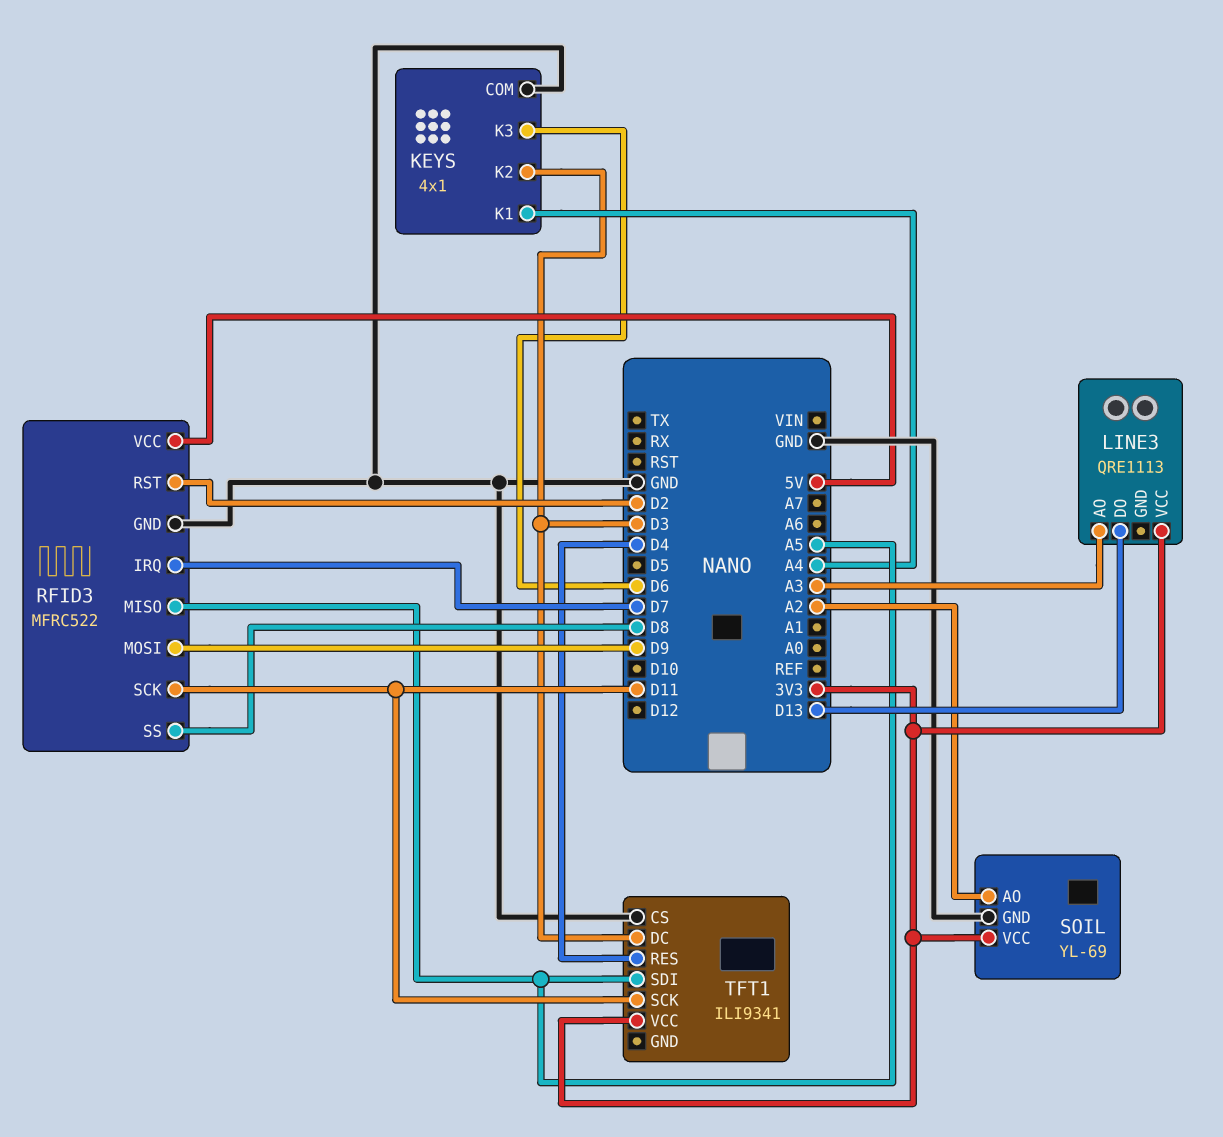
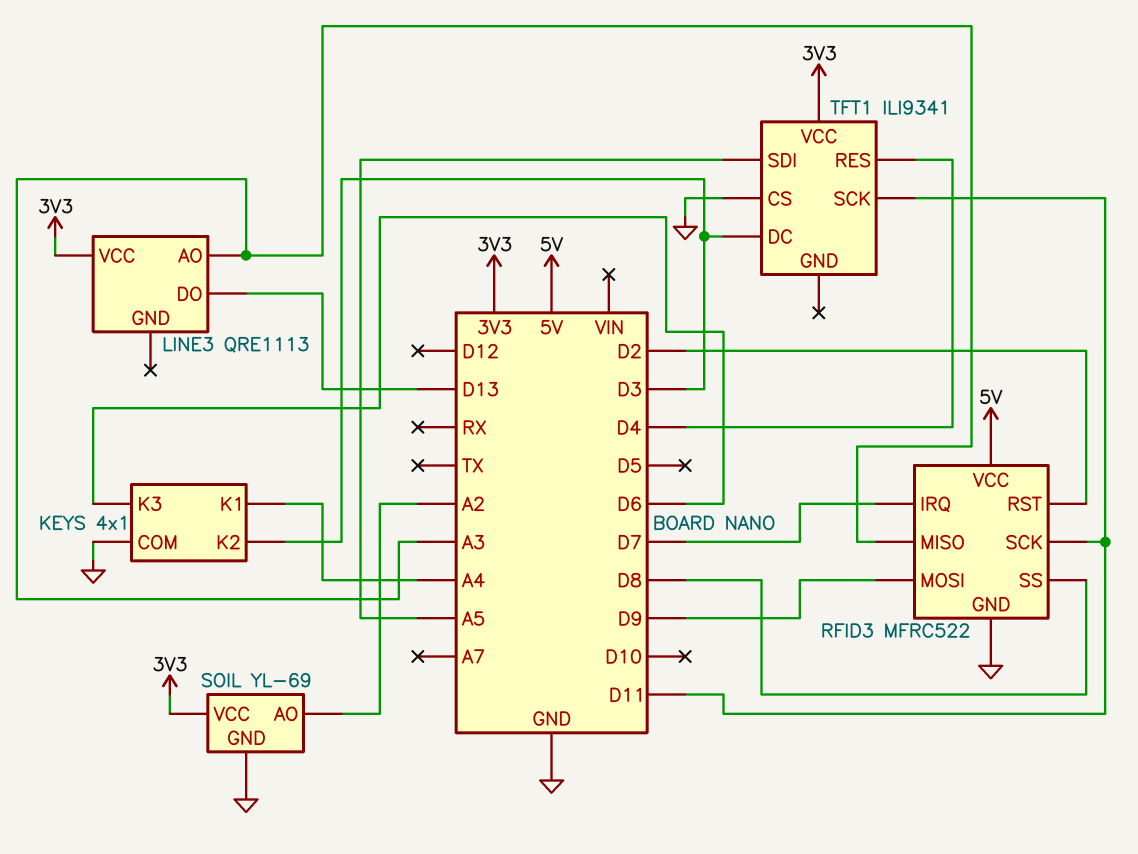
RFID3 pin MISO: A5 -> A3

